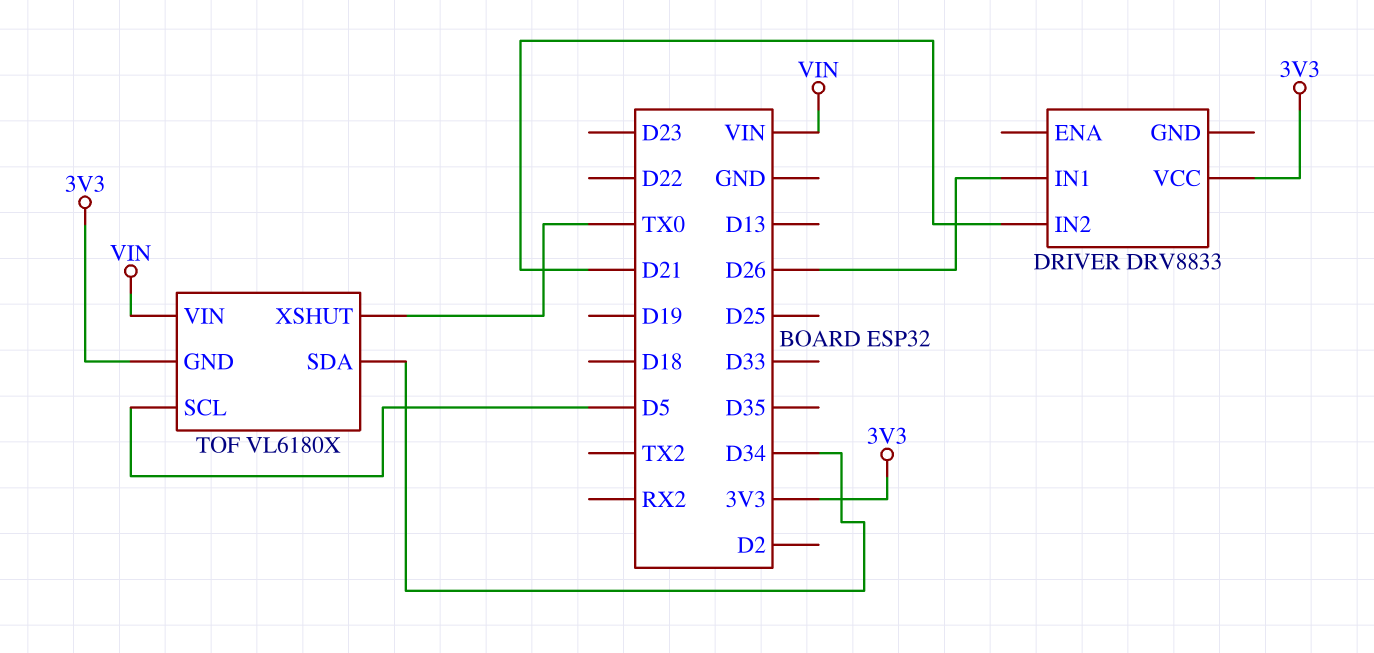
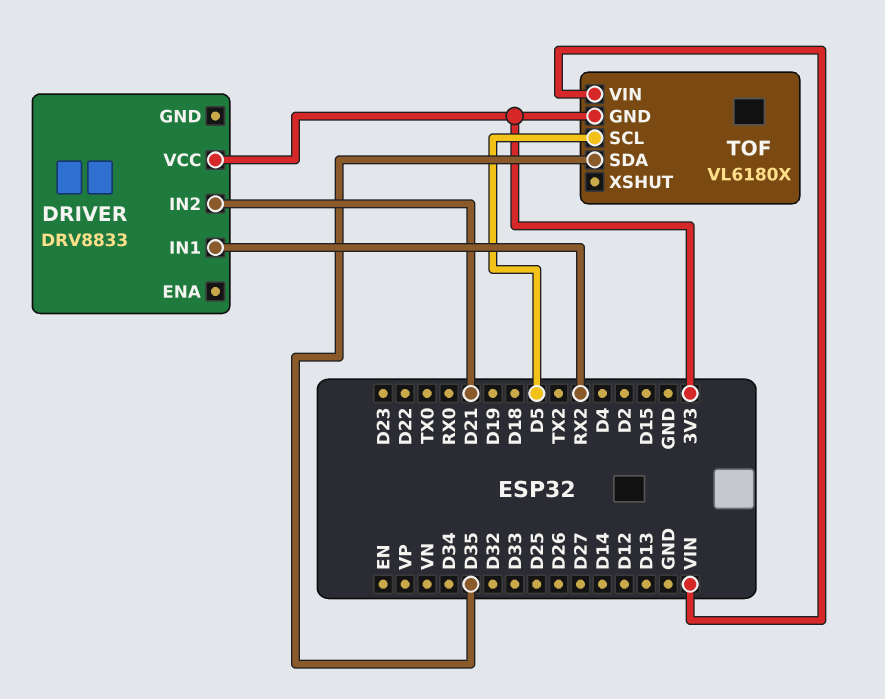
DRIVER pin IN1: D26 -> RX2
TOF pin SDA: D34 -> D35
TOF pin XSHUT: TX0 -> none

